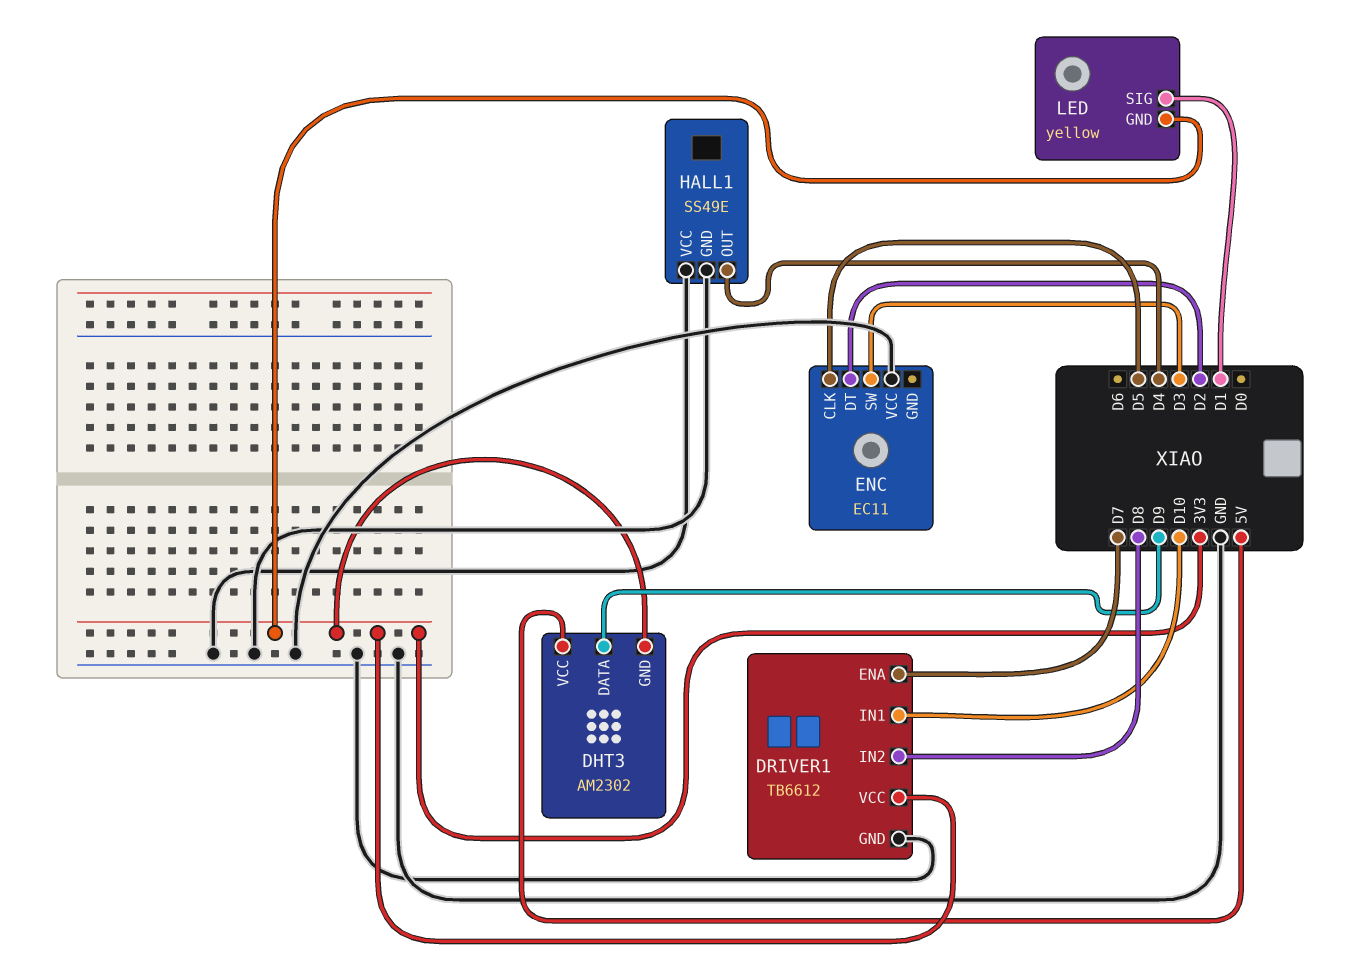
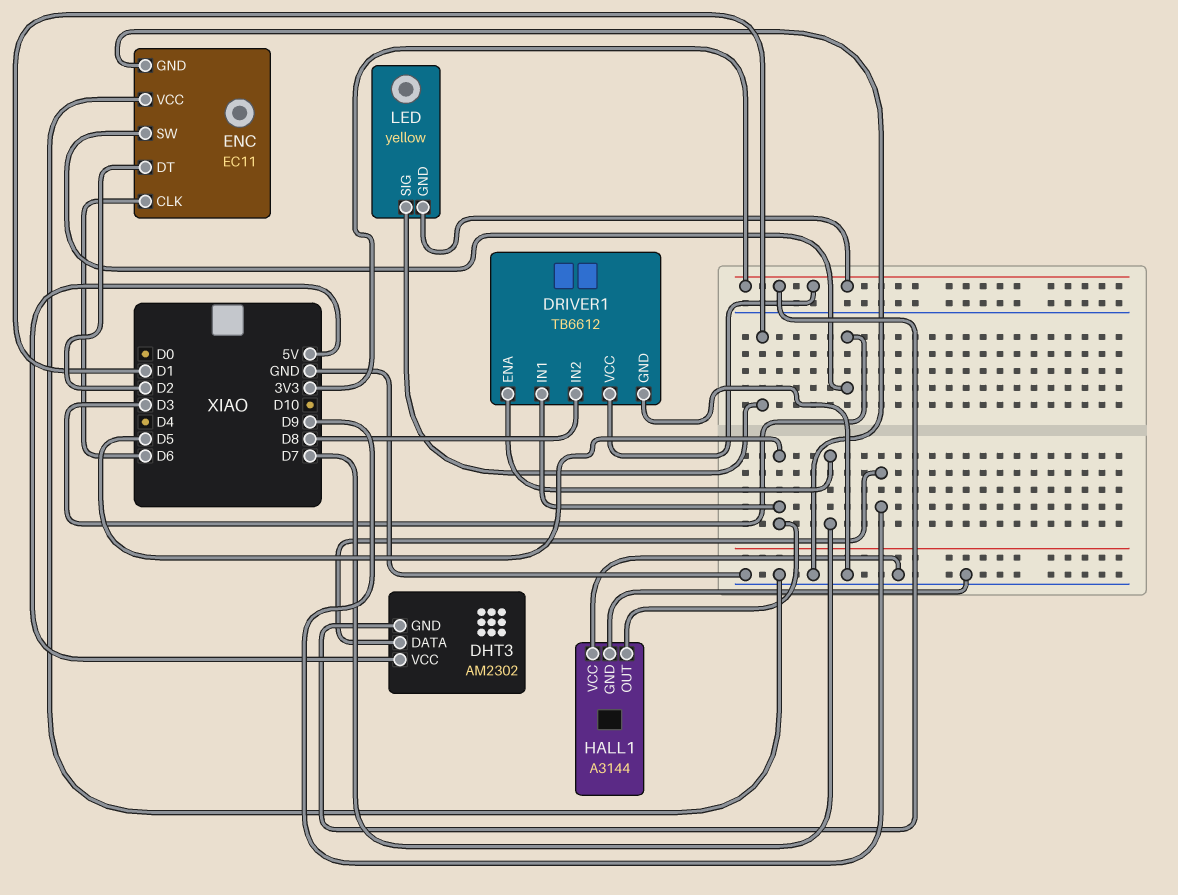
DRIVER1 pin IN1: D10 -> D5
ENC pin CLK: D5 -> D6
ENC pin GND: none -> GND
HALL1: SS49E -> A3144
HALL1 pin OUT: D4 -> D5

